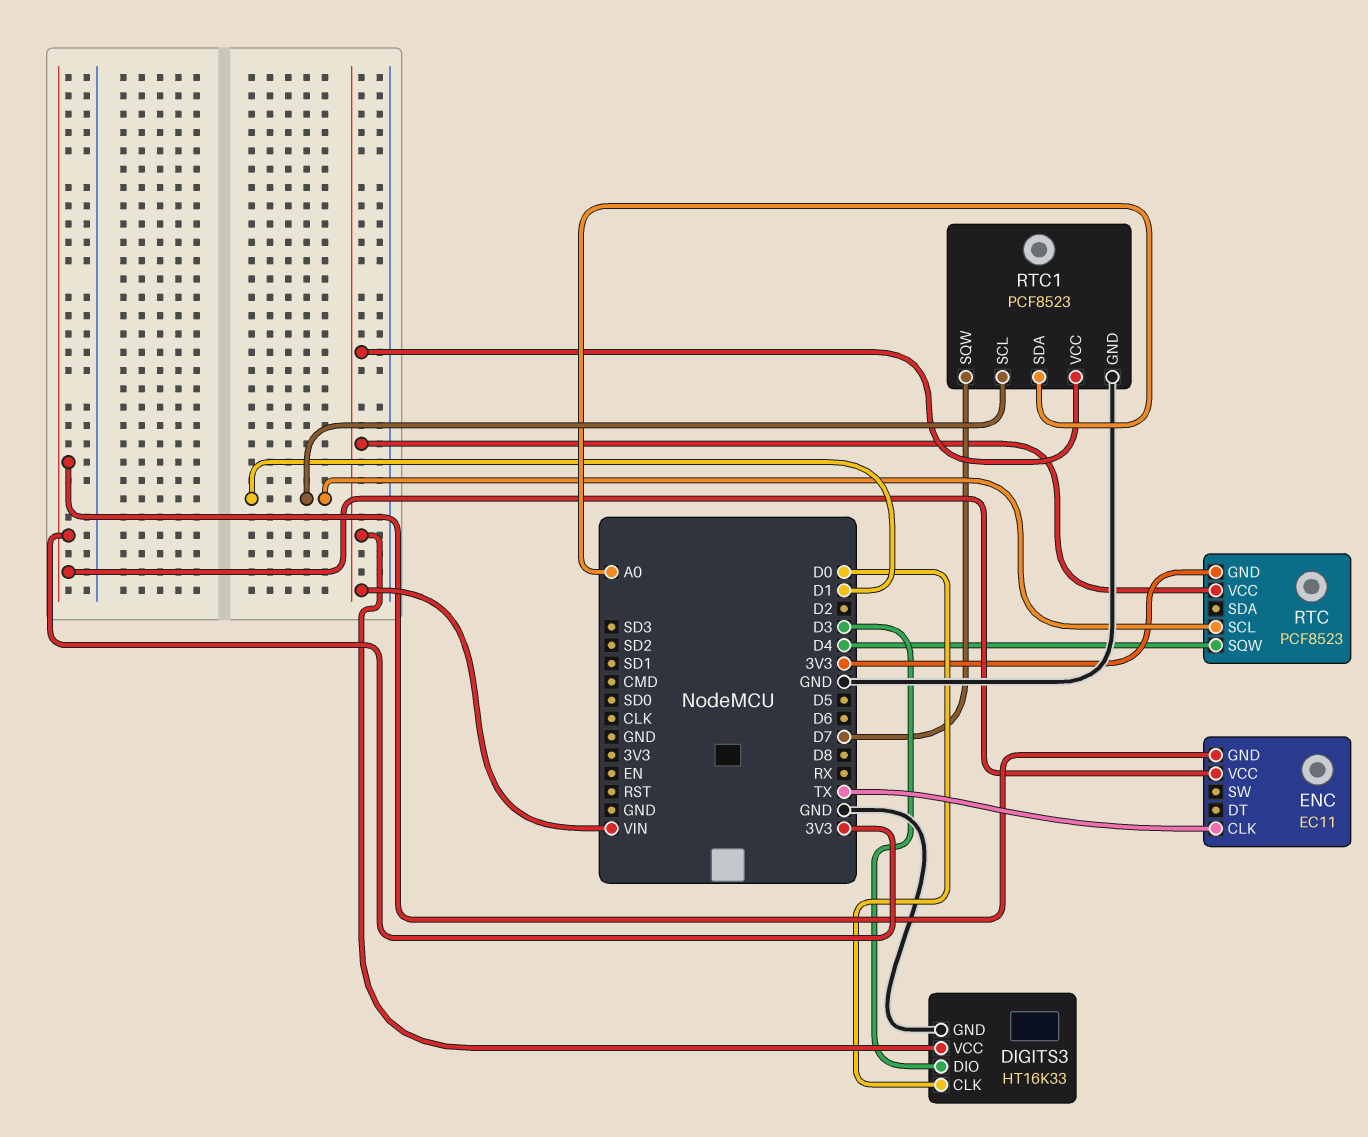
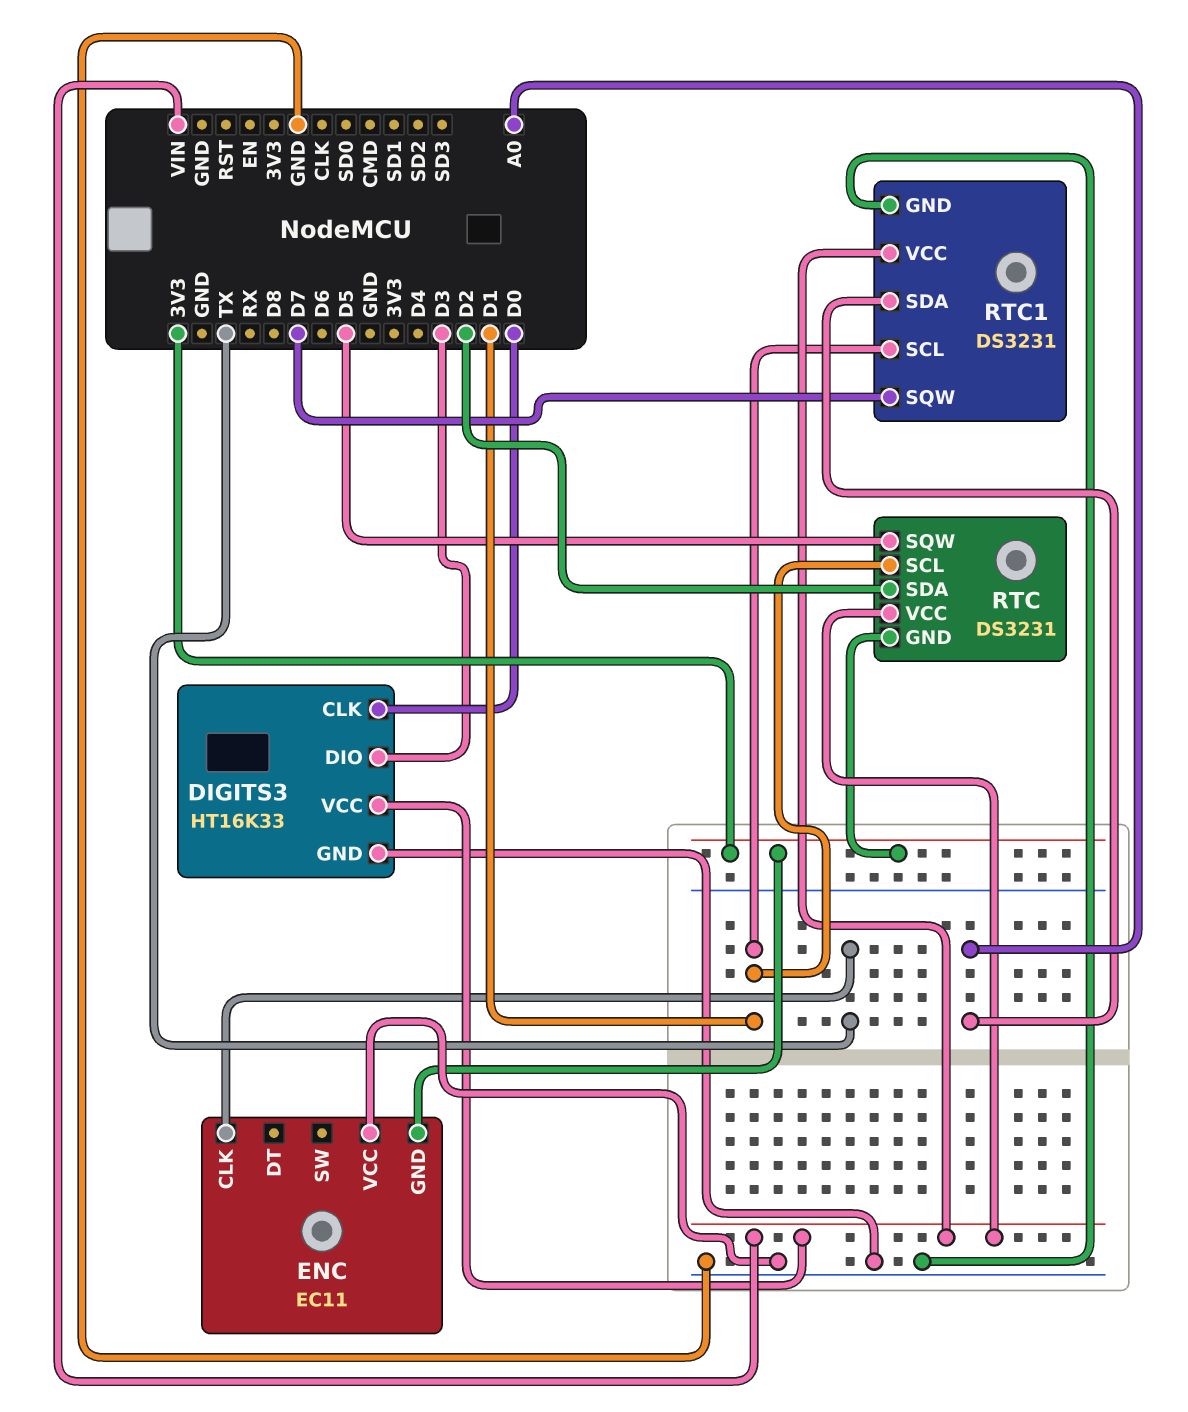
ENC pin VCC: 3V3 -> GND
RTC: PCF8523 -> DS3231
RTC pin SDA: none -> D2
RTC pin SQW: D4 -> D5
RTC1: PCF8523 -> DS3231

